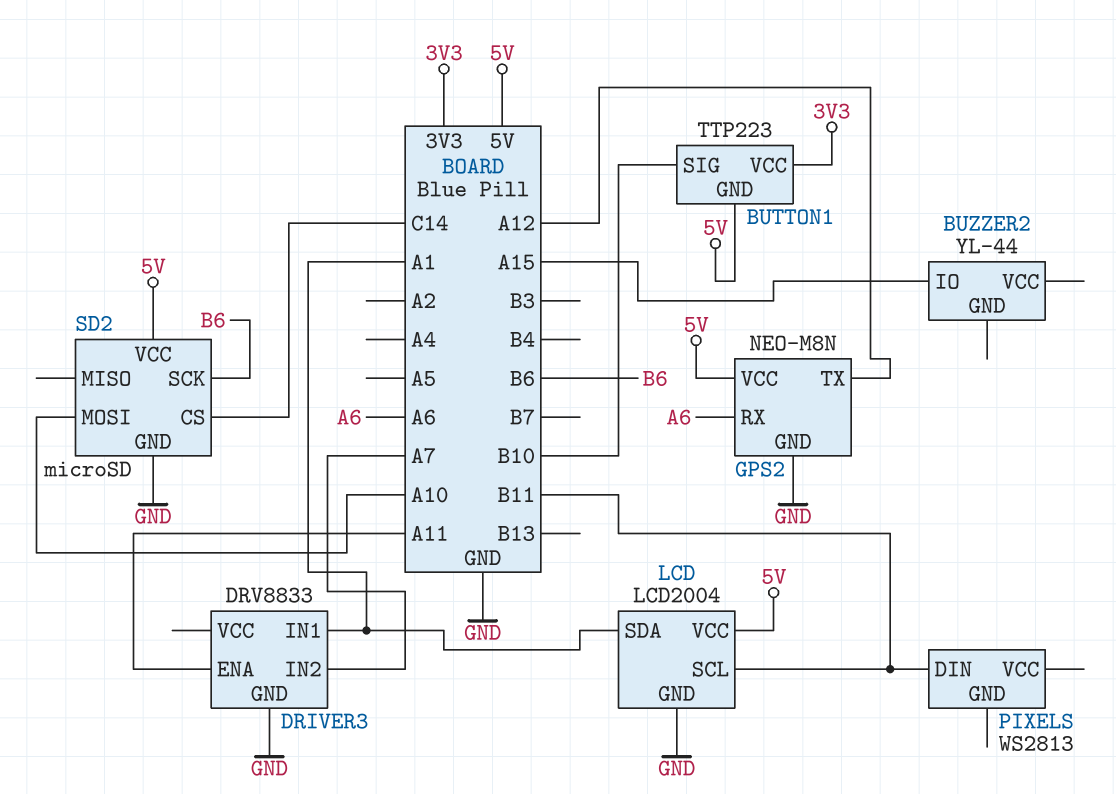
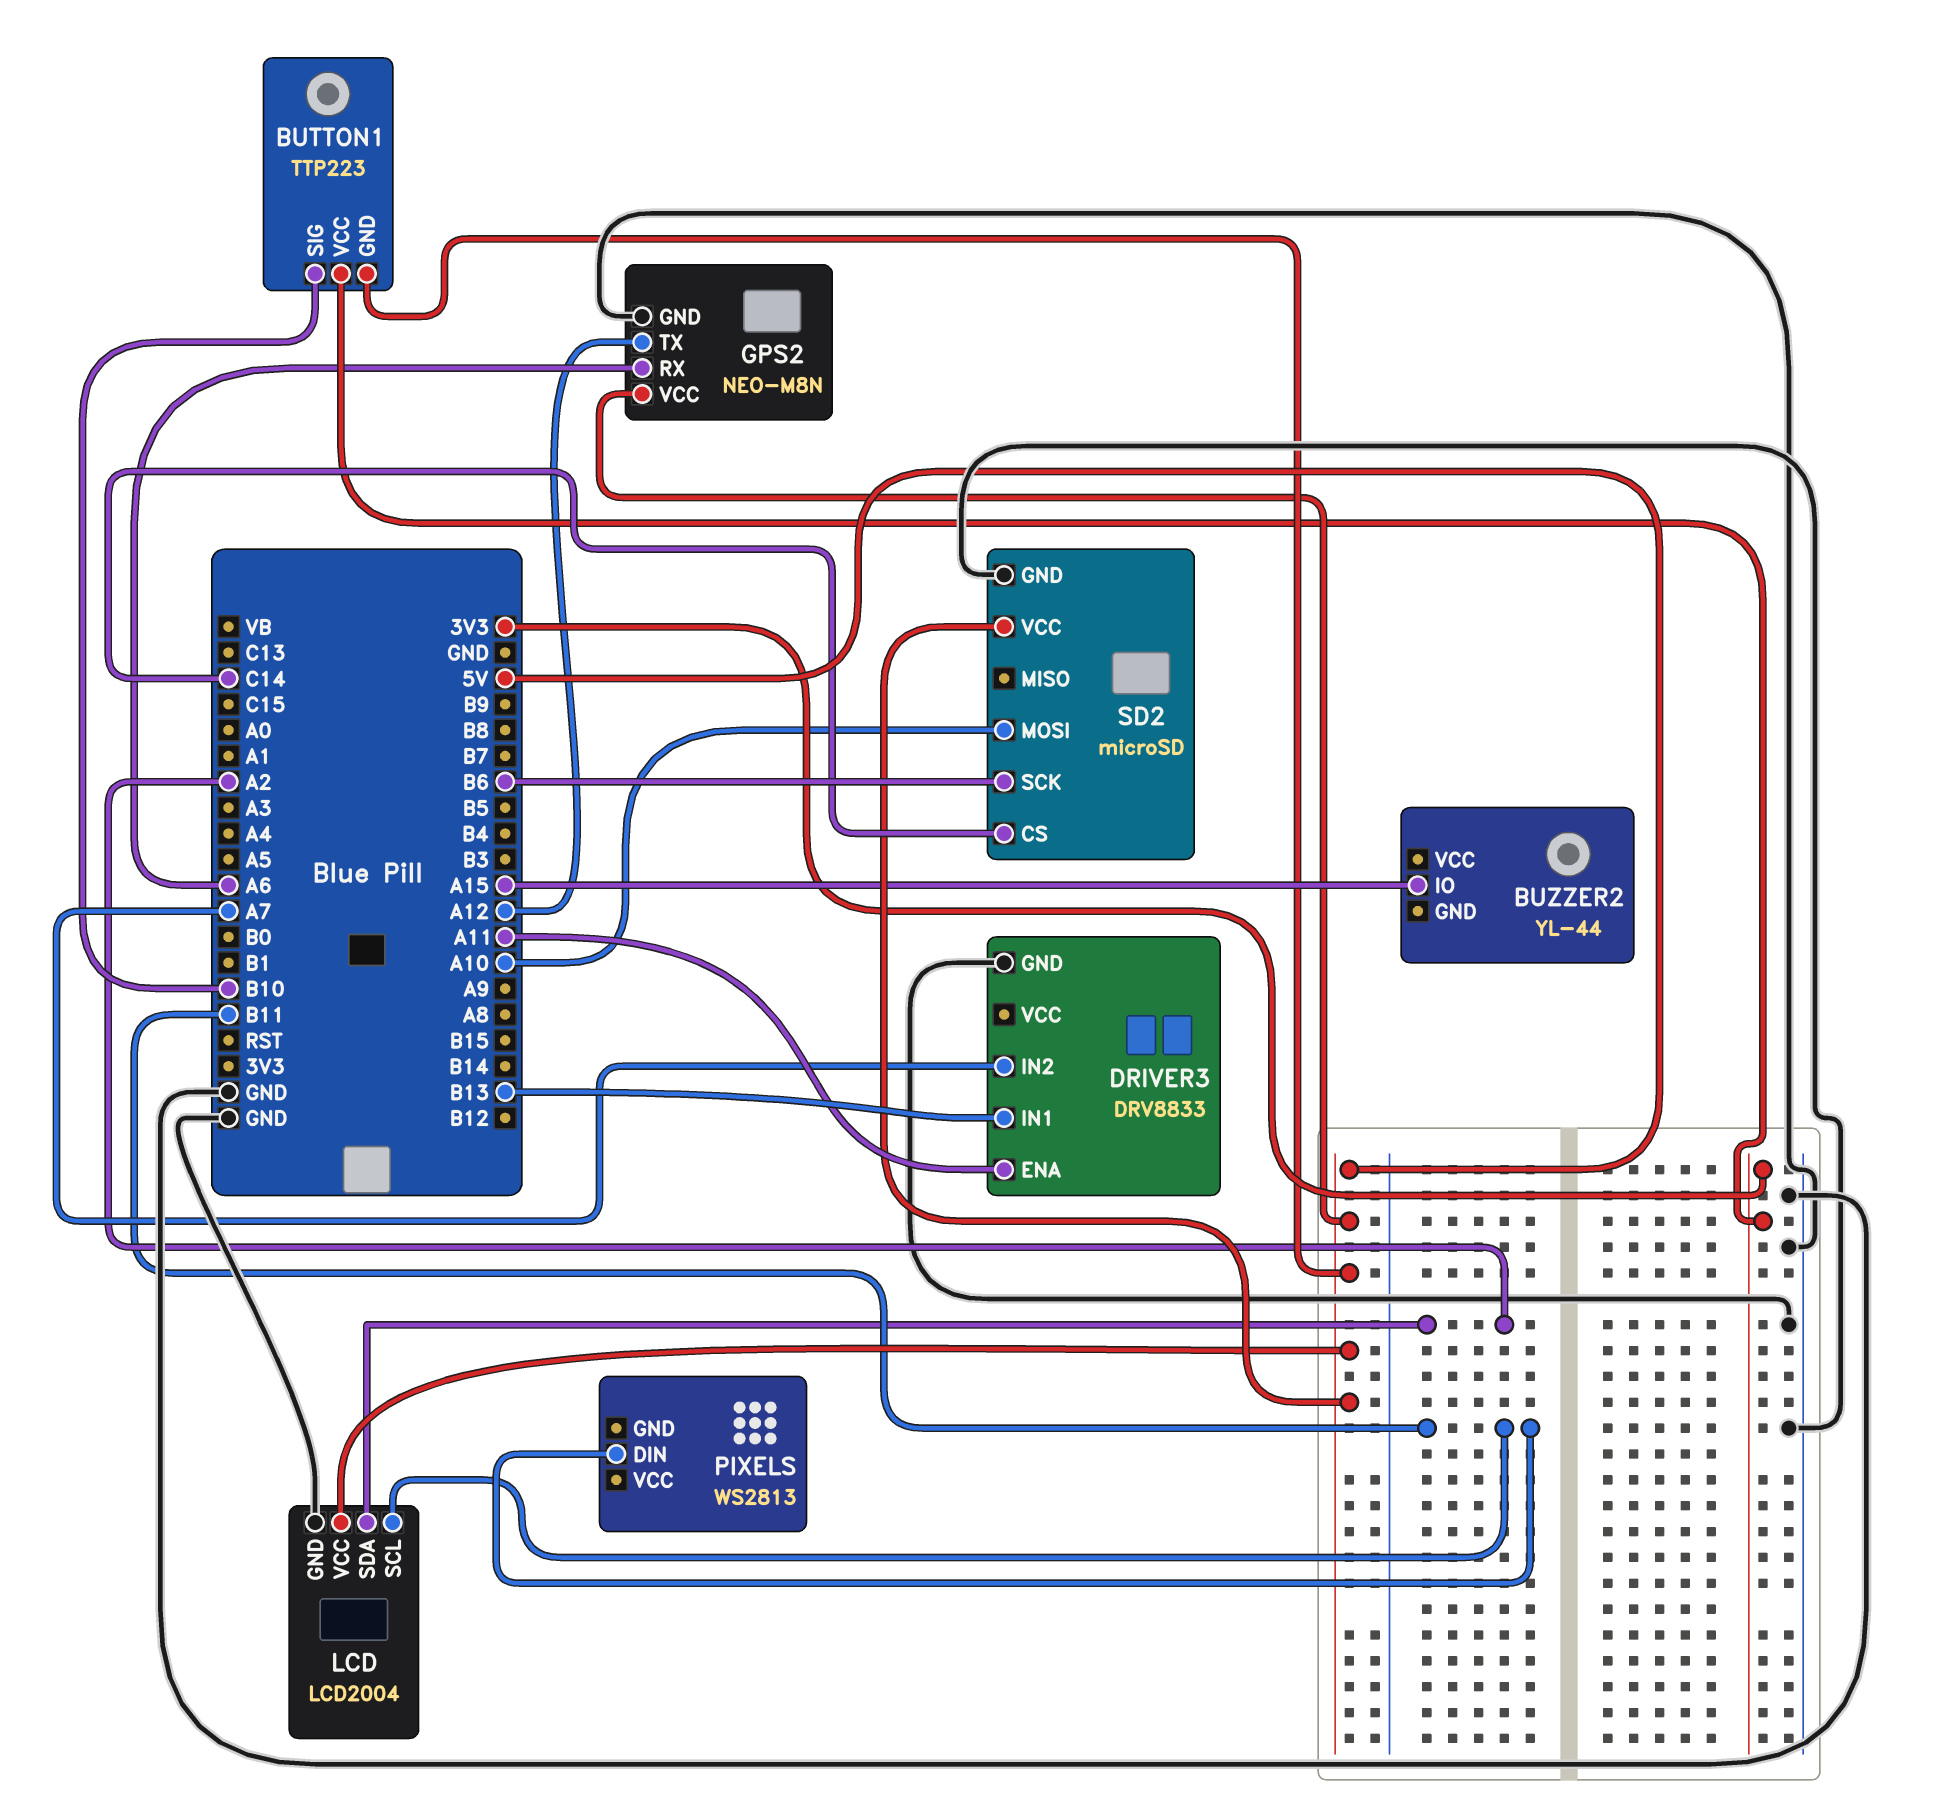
DRIVER3 pin IN1: A1 -> B13
LCD pin SDA: A1 -> A2

